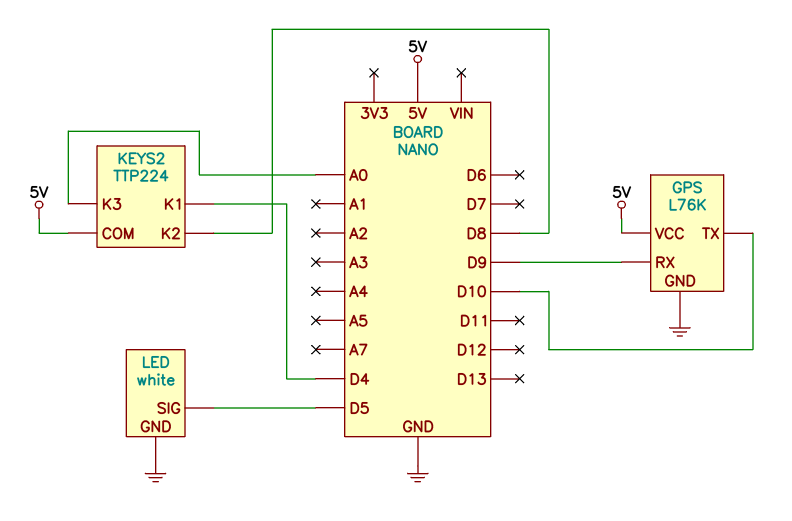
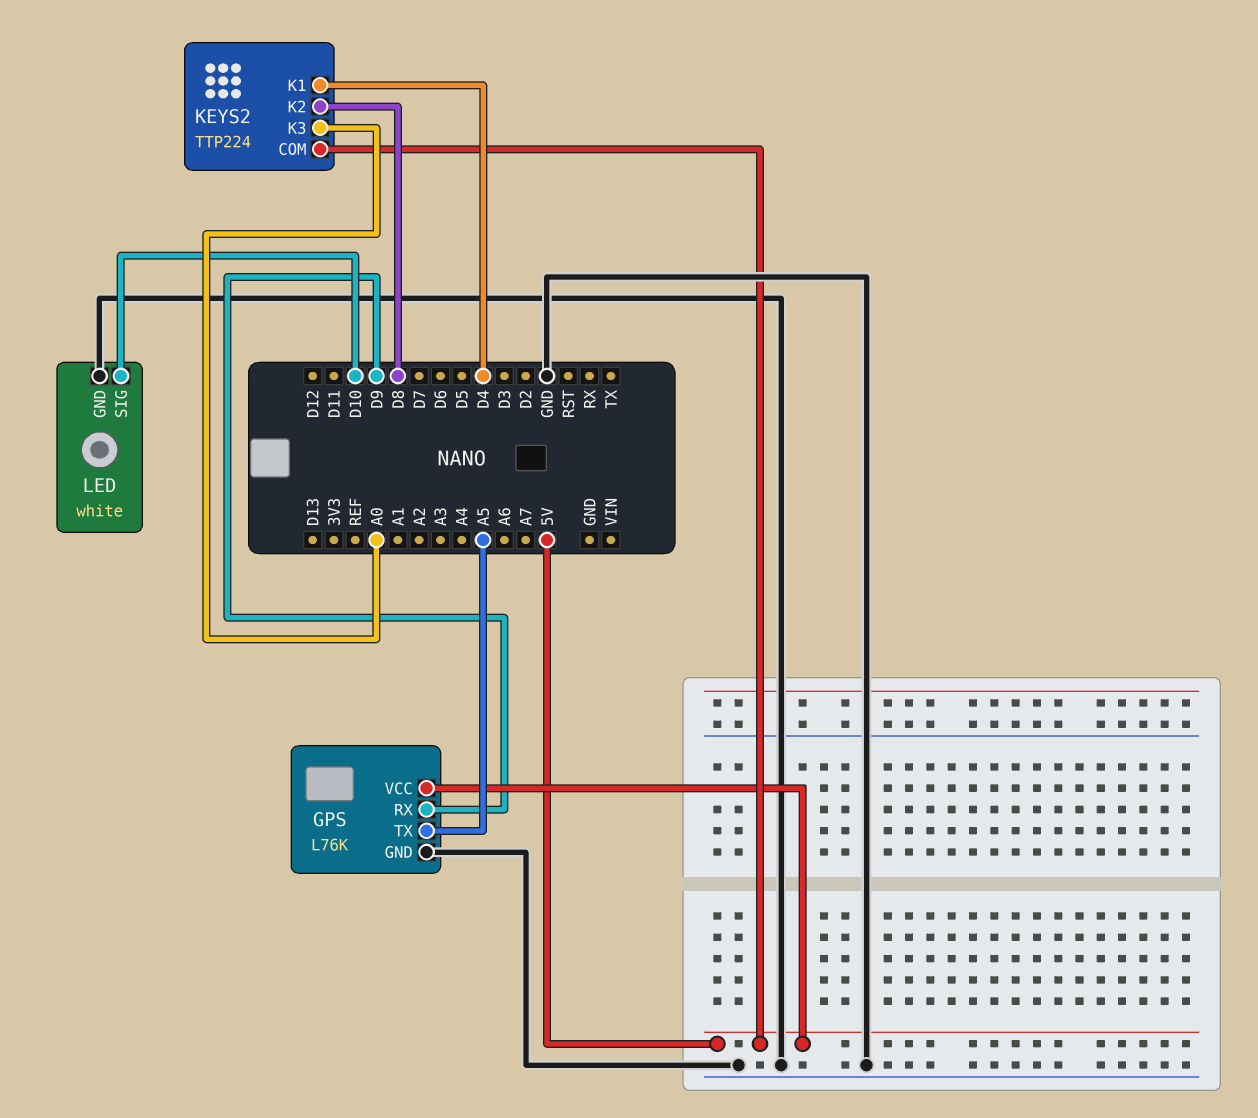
GPS pin TX: D10 -> A5
LED pin SIG: D5 -> D10

